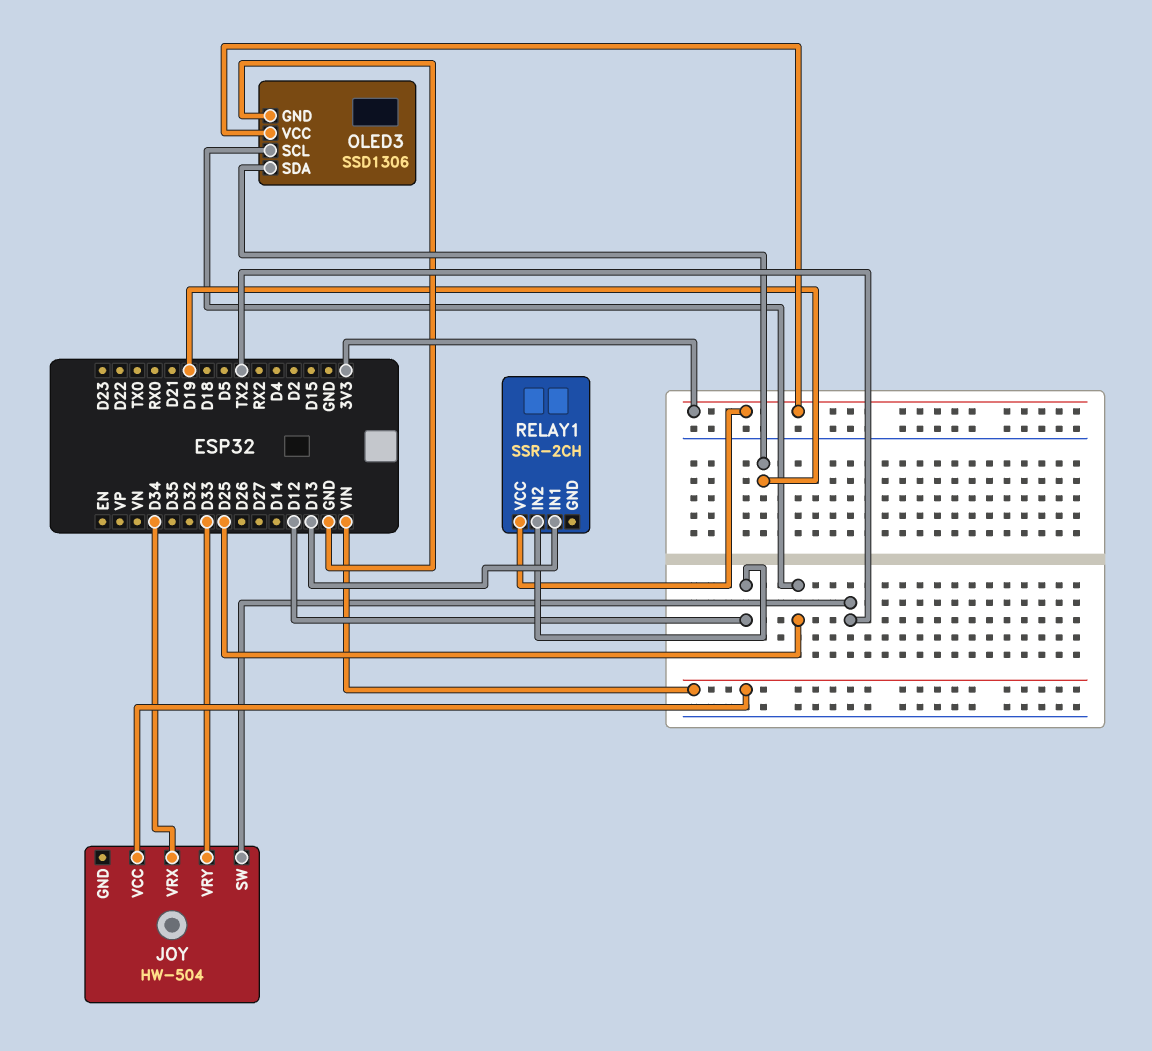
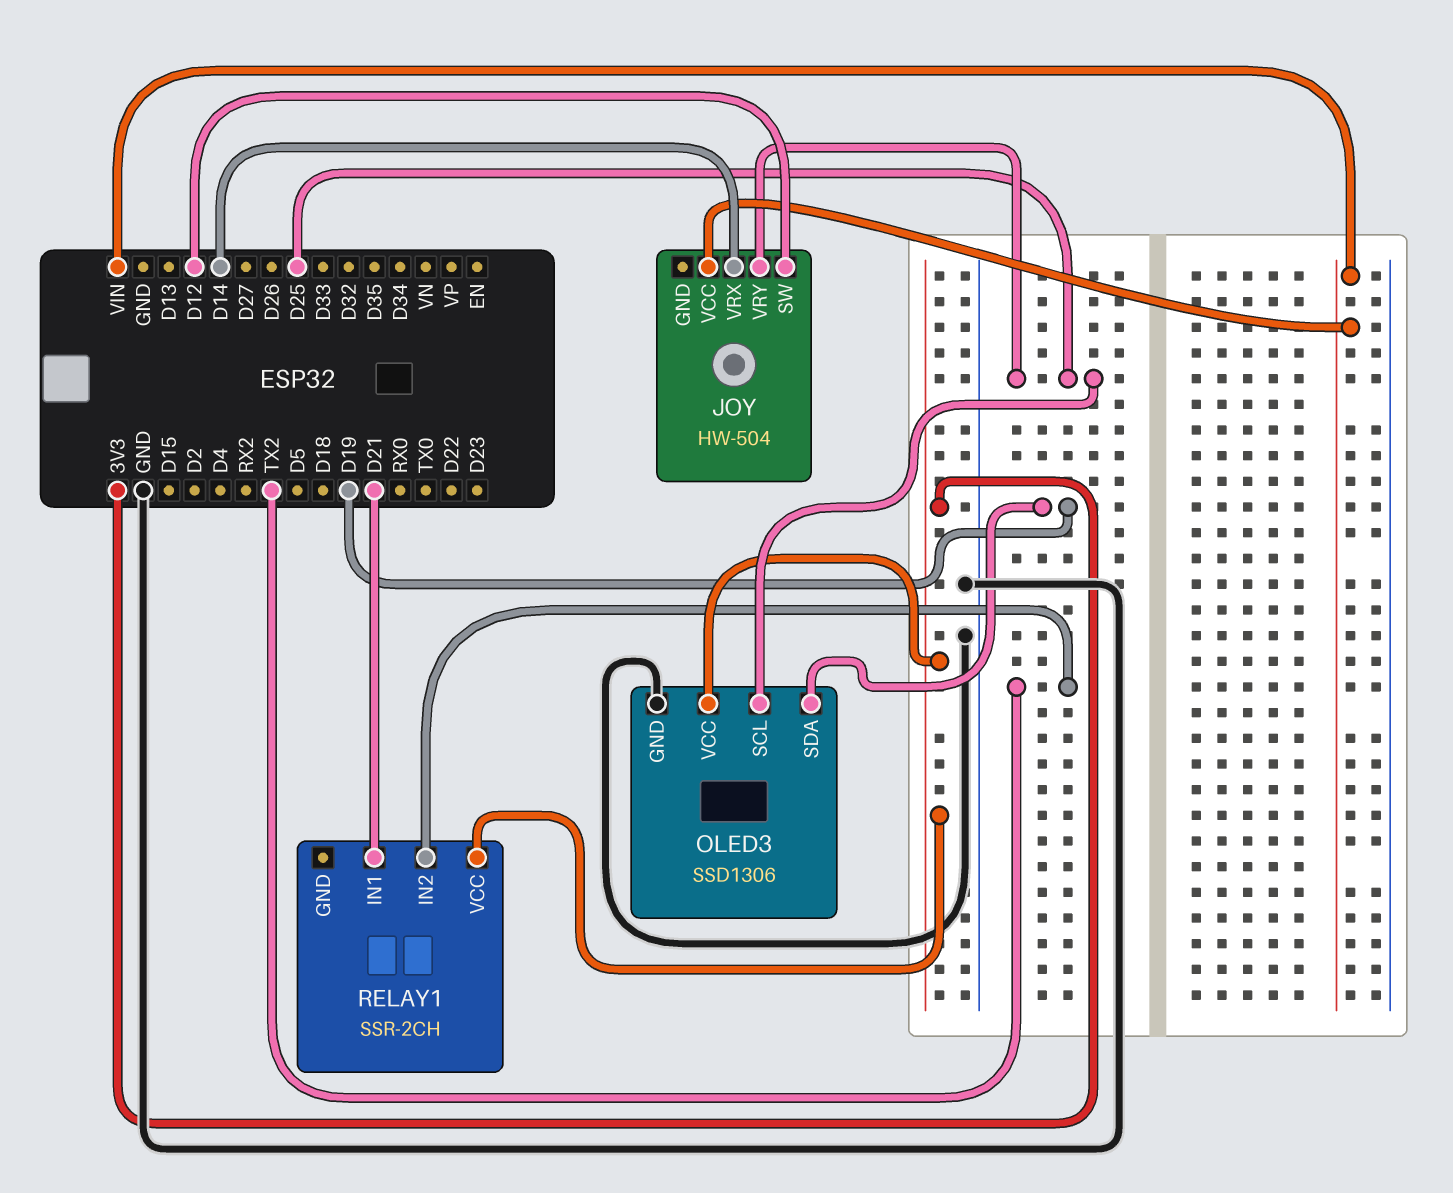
JOY pin SW: TX2 -> D12
JOY pin VRX: D34 -> D14
JOY pin VRY: D33 -> D25
RELAY1 pin IN1: D13 -> D21
RELAY1 pin IN2: D12 -> TX2

